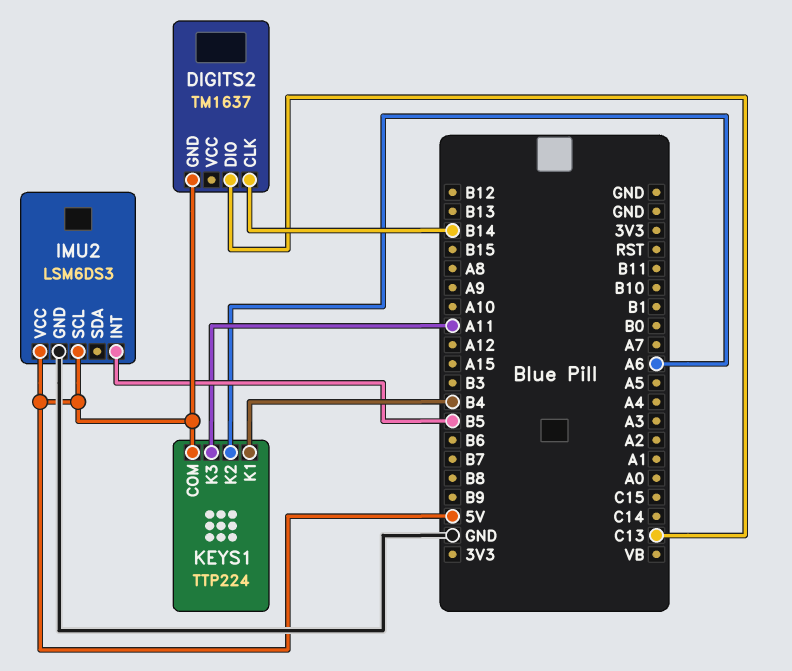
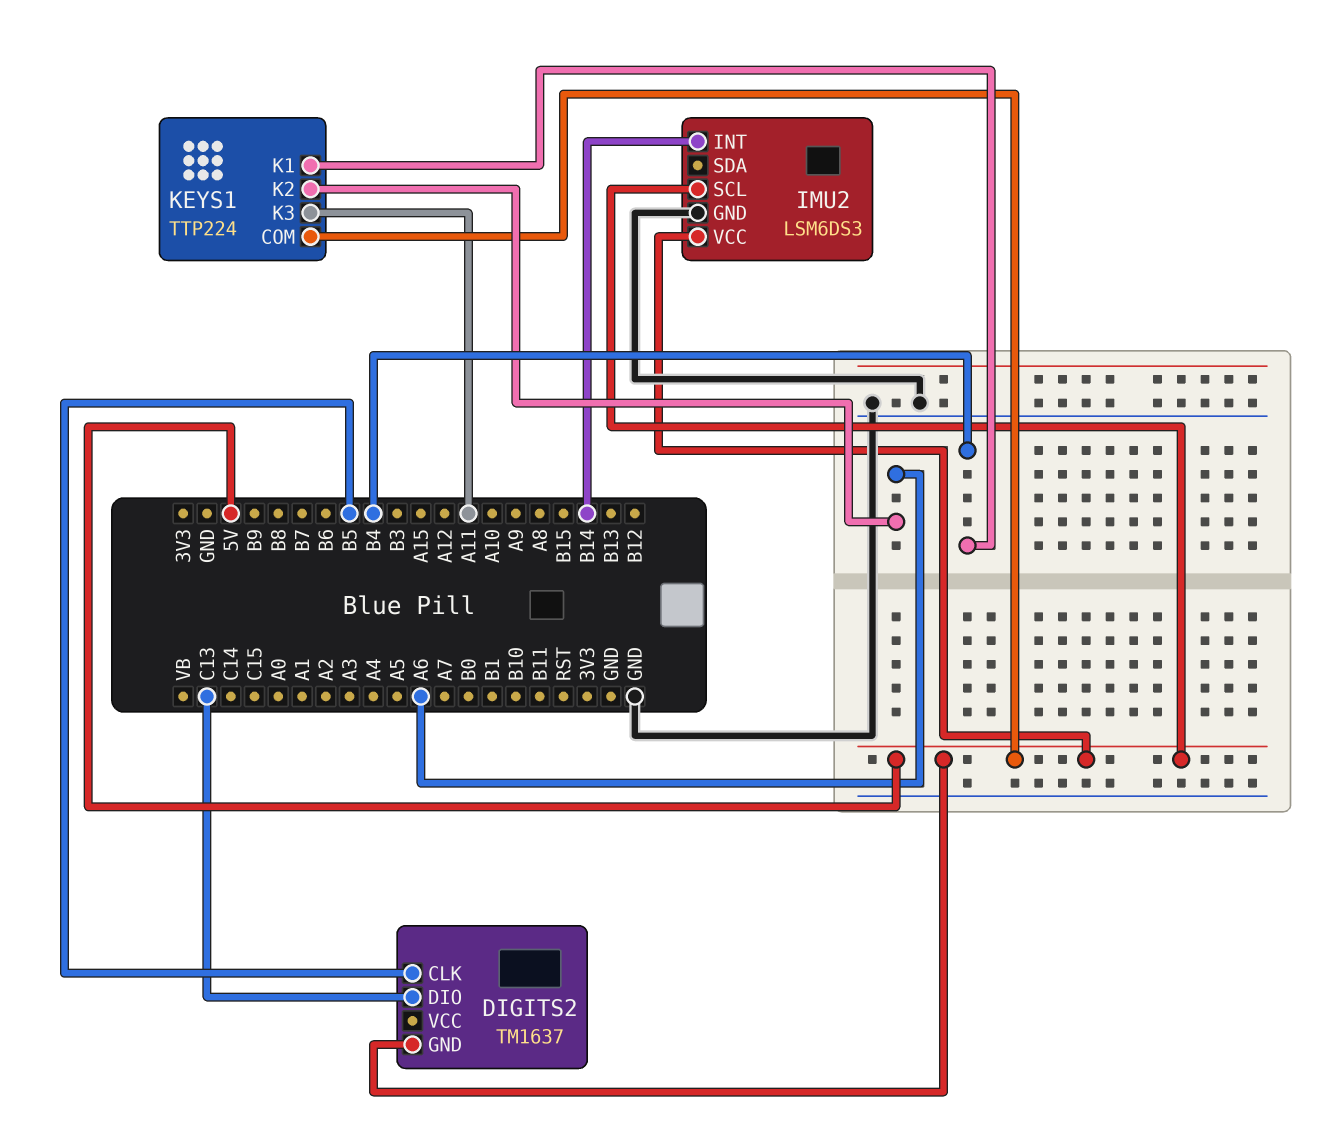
DIGITS2 pin CLK: B14 -> B5
IMU2 pin INT: B5 -> B14

